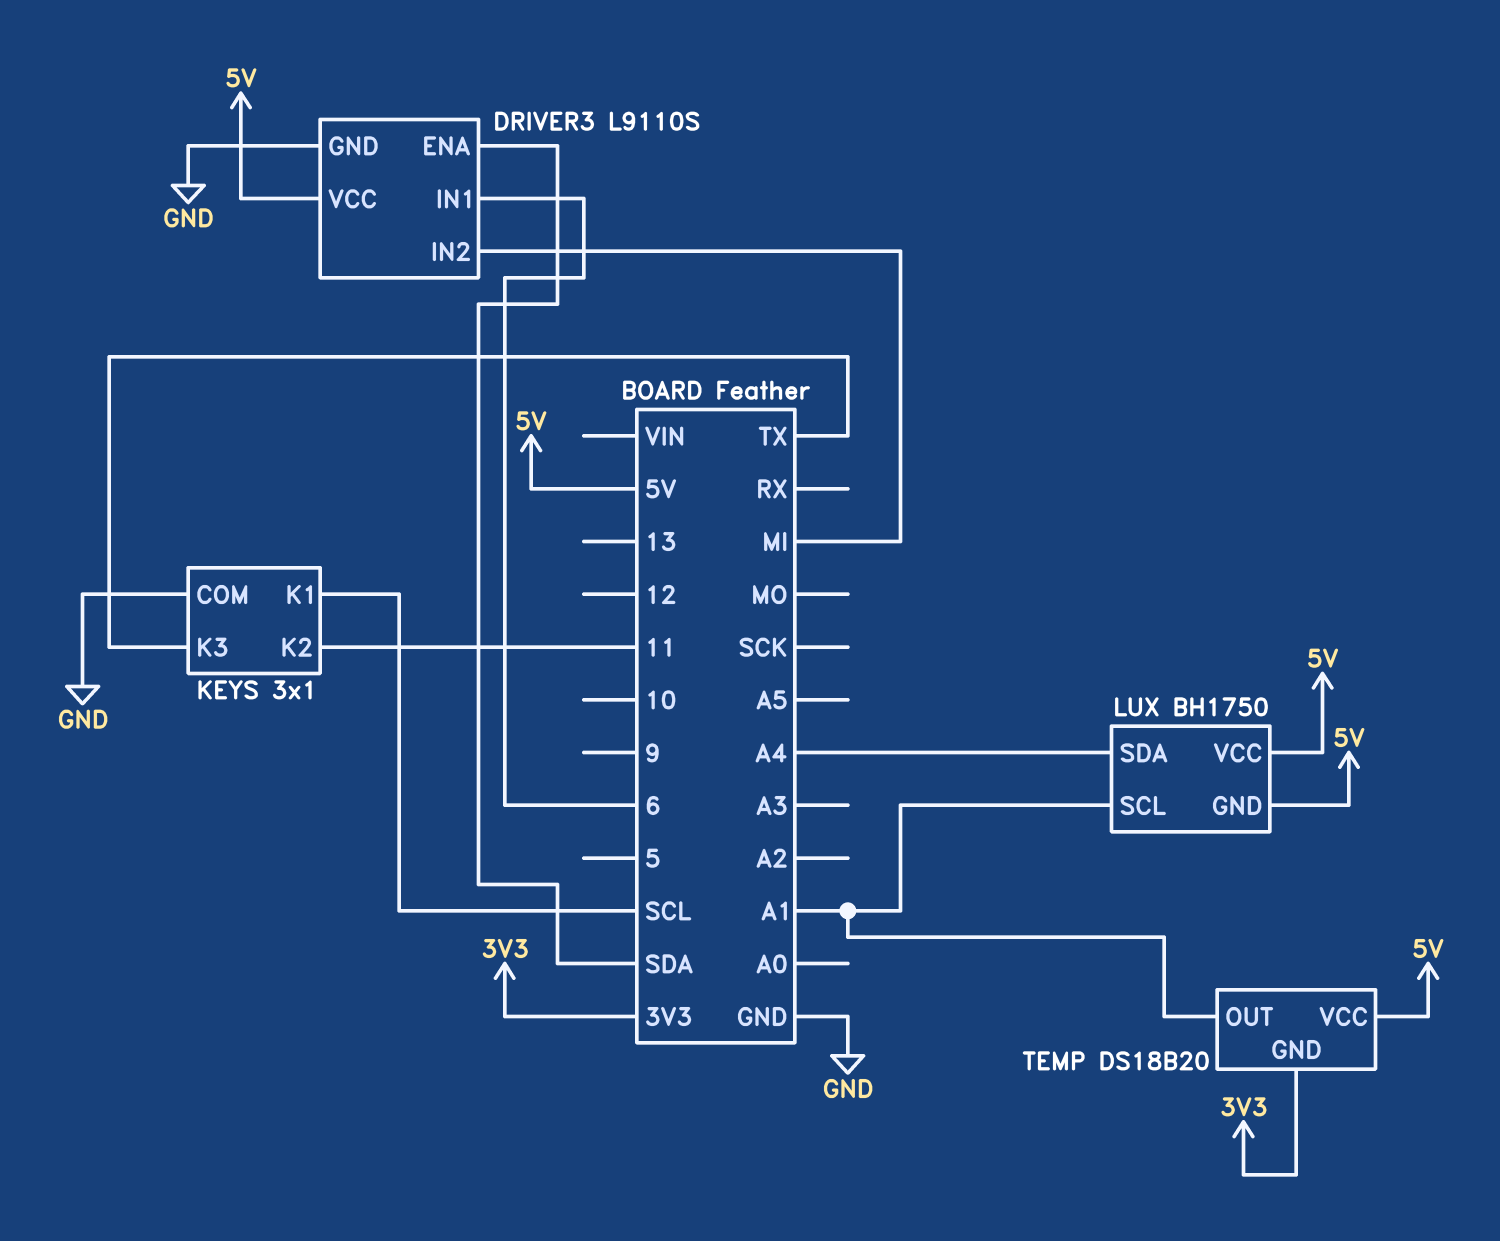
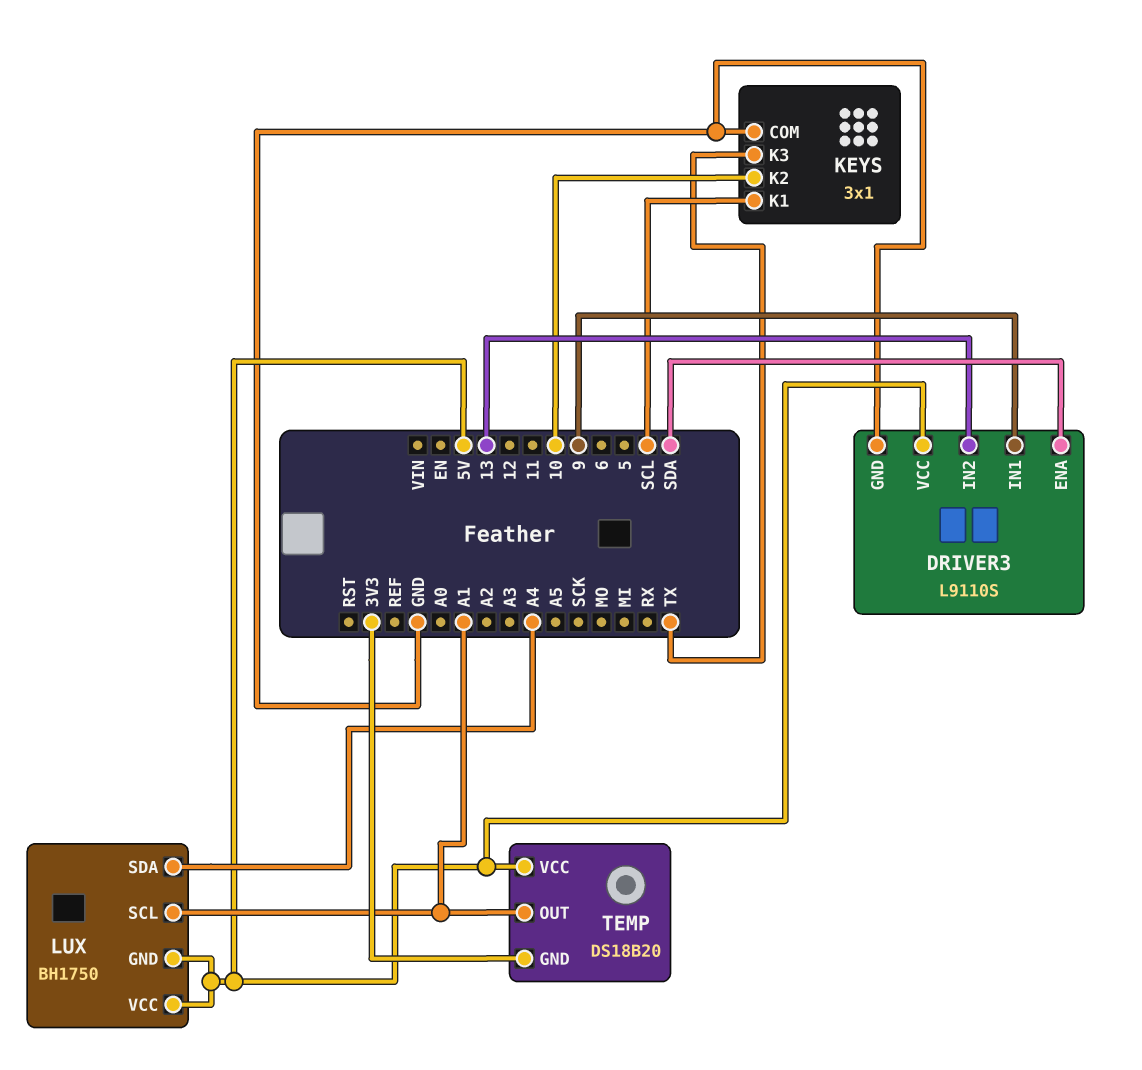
DRIVER3 pin IN1: 6 -> 9
DRIVER3 pin IN2: MI -> 13
KEYS pin K2: 11 -> 10

